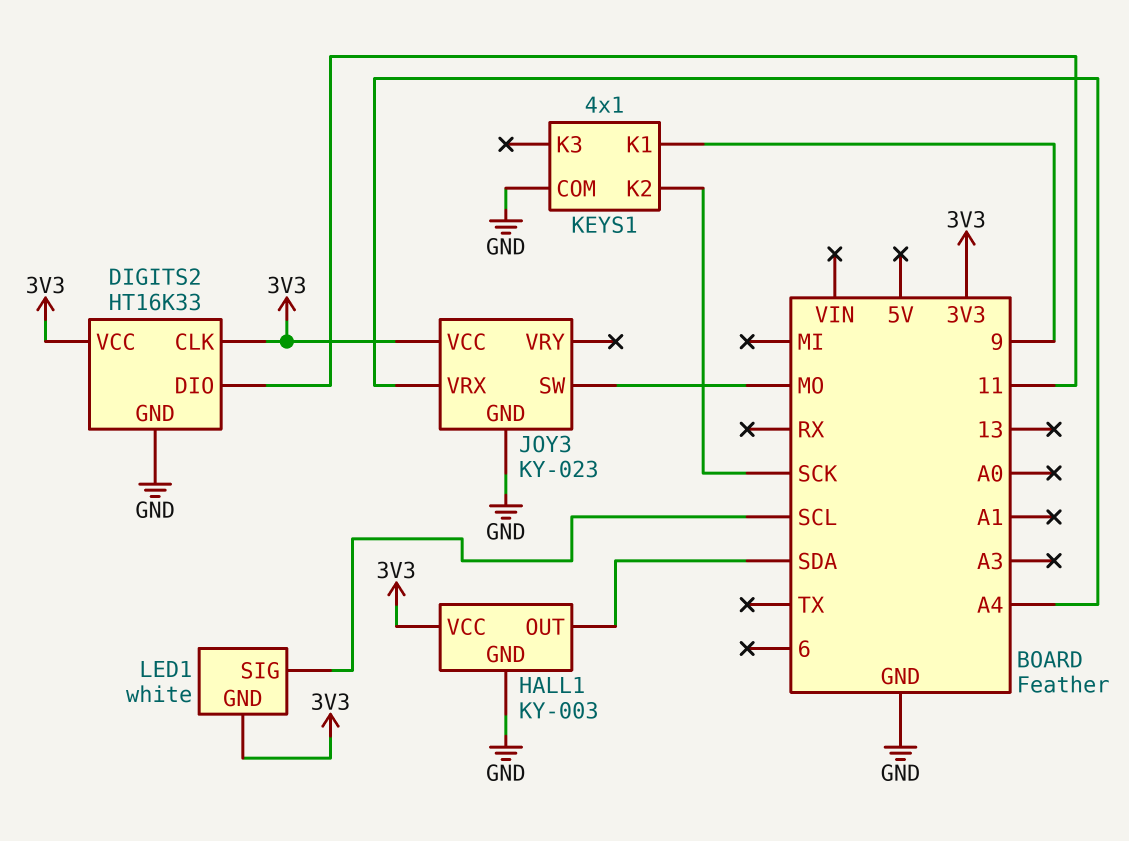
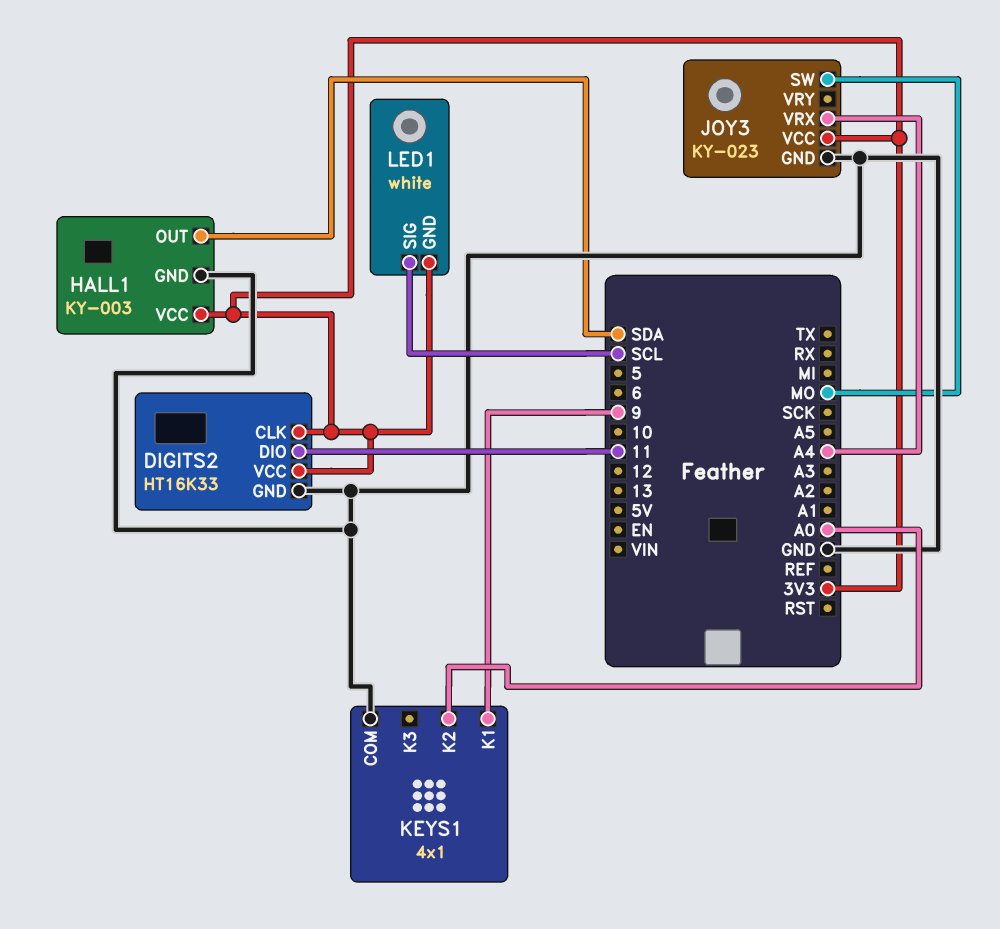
KEYS1 pin K2: SCK -> A0

